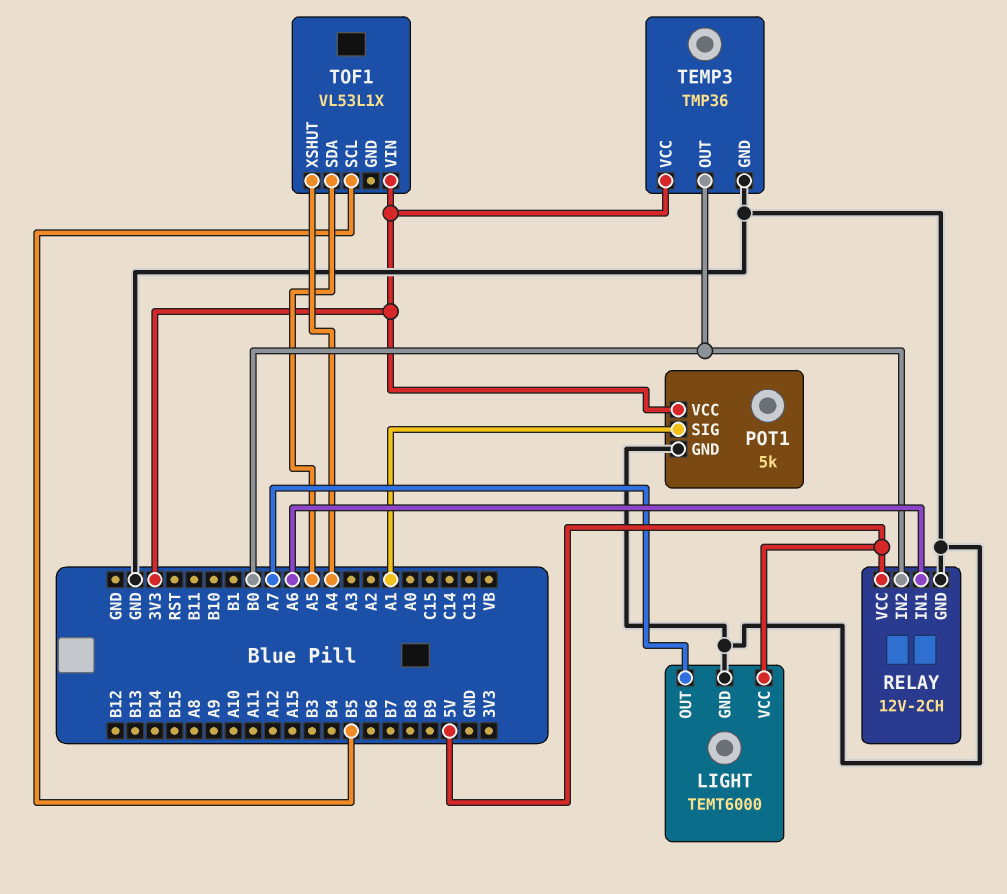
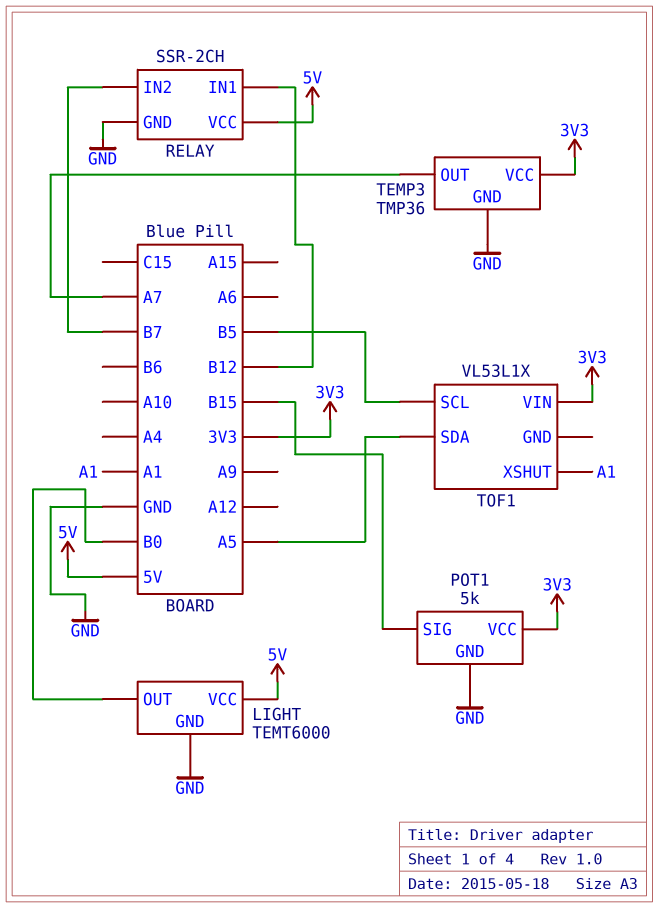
LIGHT pin OUT: A7 -> B0
POT1 pin SIG: A1 -> B15
RELAY: 12V-2CH -> SSR-2CH
RELAY pin IN1: A6 -> B12
RELAY pin IN2: B0 -> B7
TEMP3 pin OUT: B0 -> A7
TOF1 pin XSHUT: A4 -> A1

